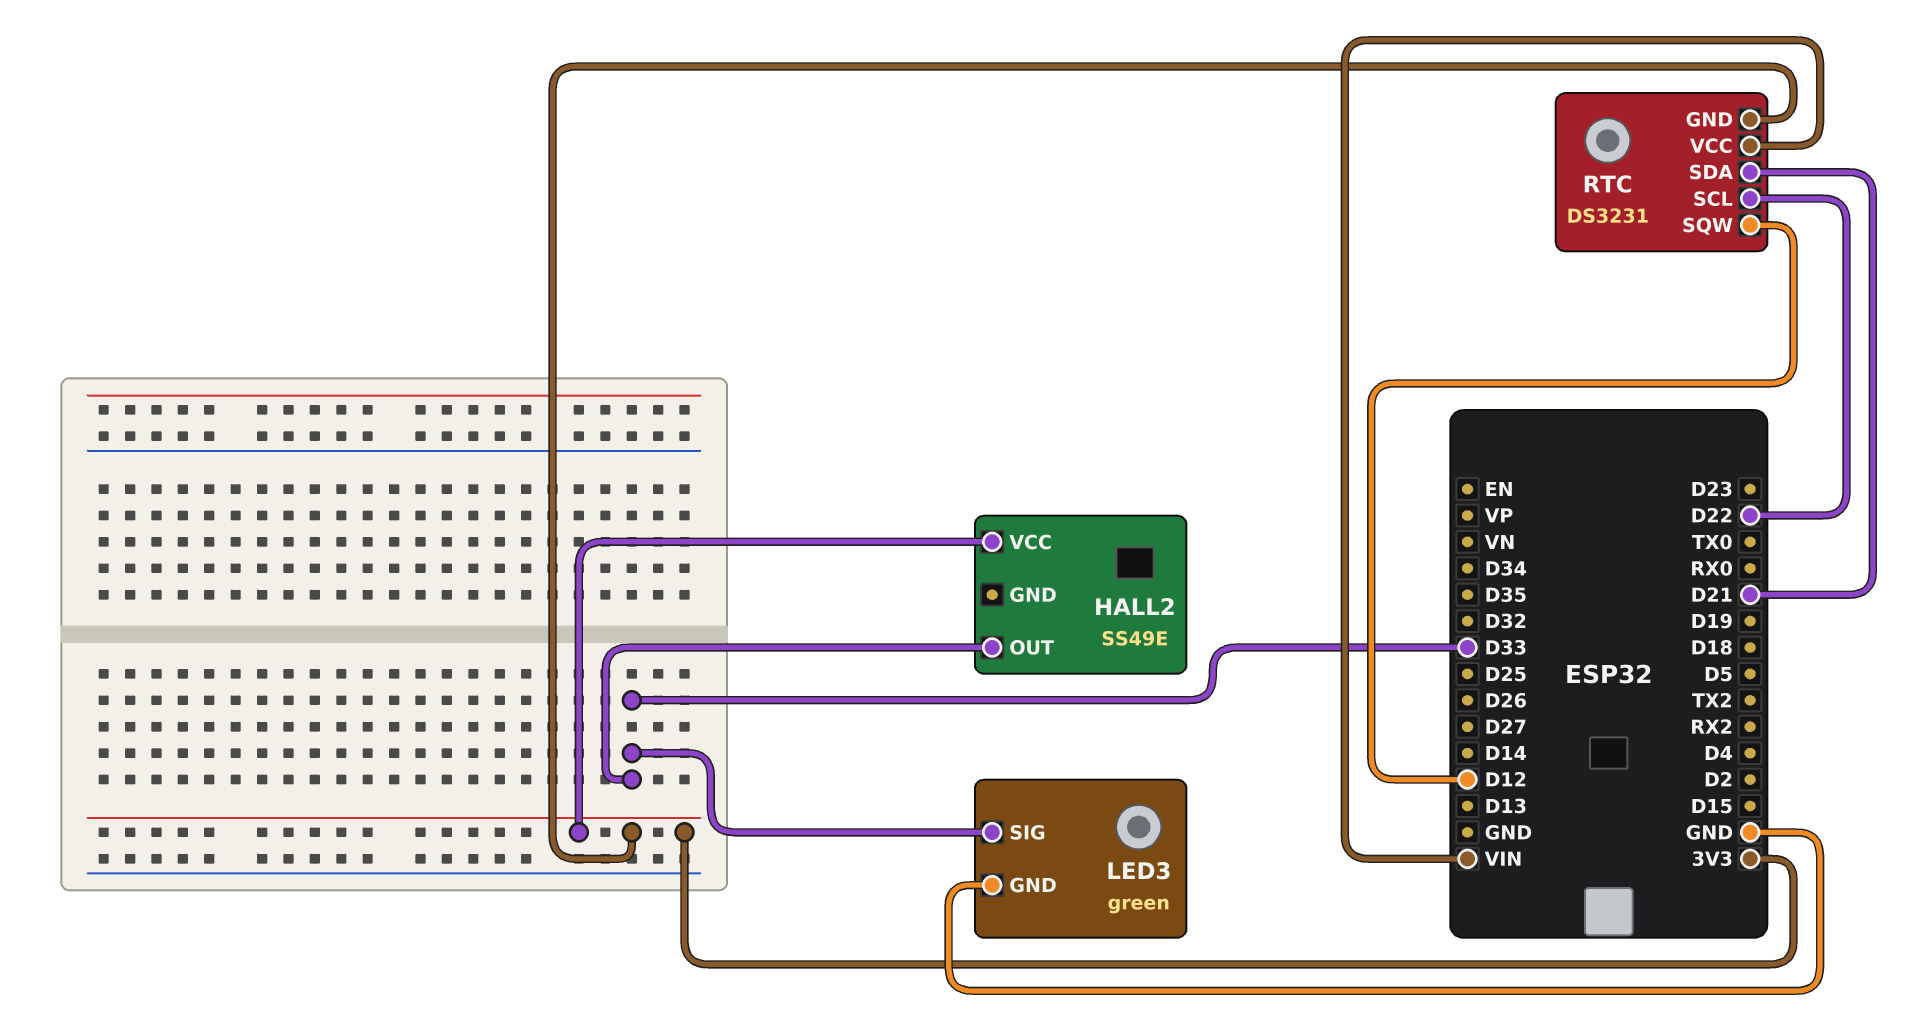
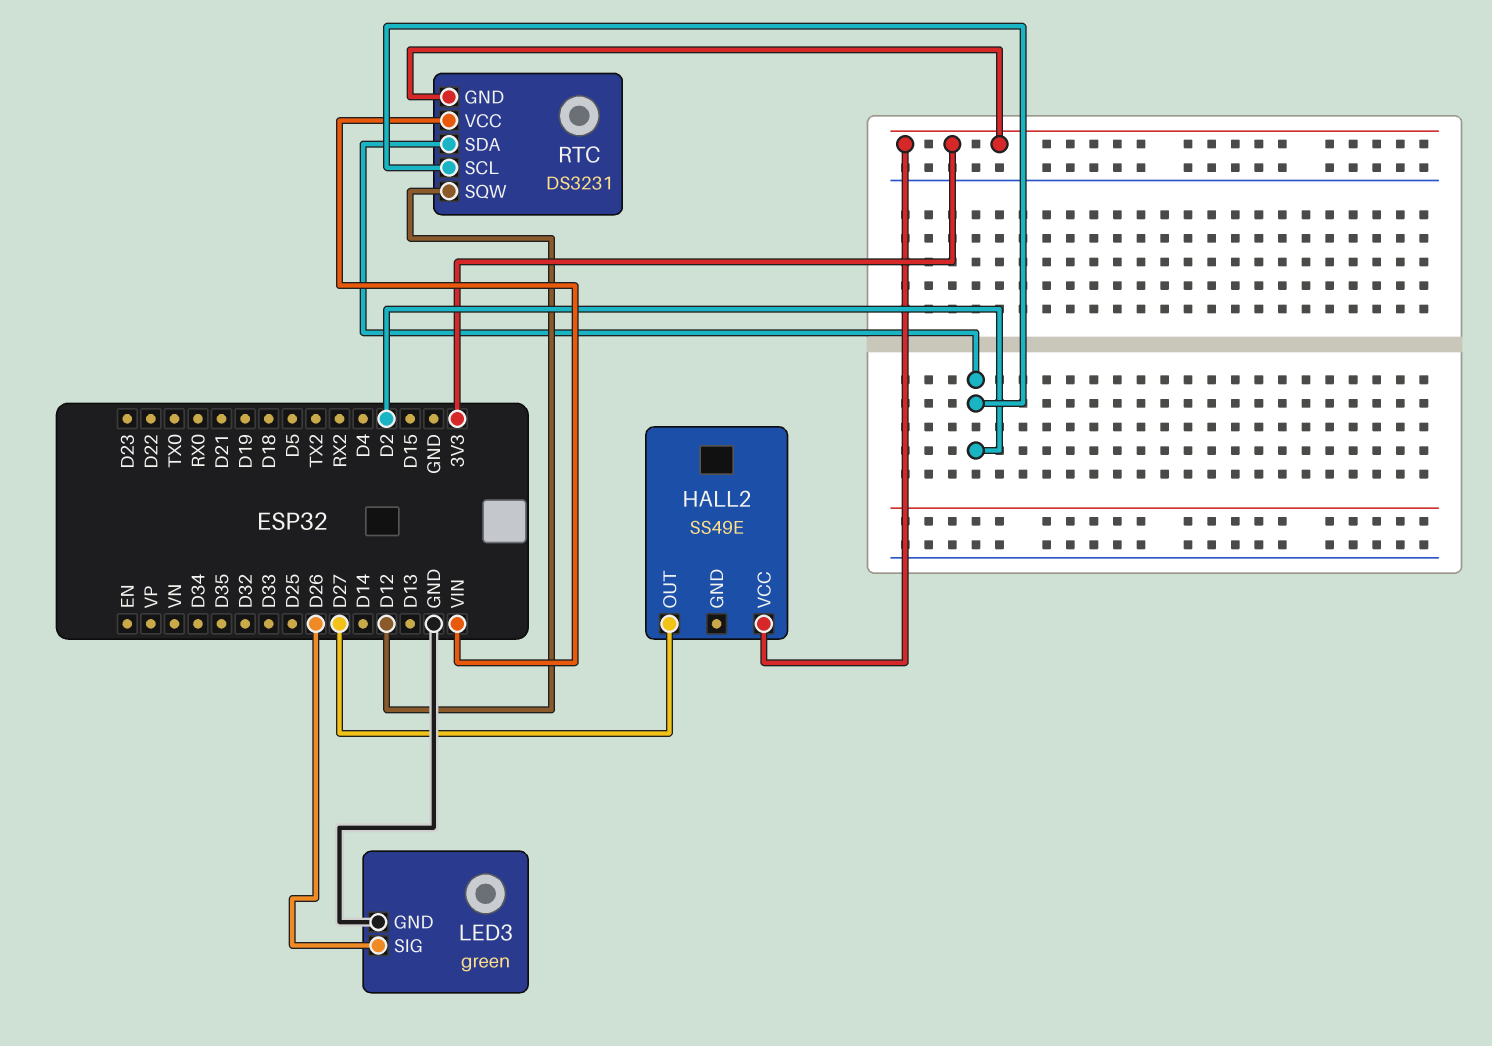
HALL2 pin OUT: D33 -> D27
LED3 pin SIG: D33 -> D26
RTC pin SCL: D22 -> D2
RTC pin SDA: D21 -> D2

